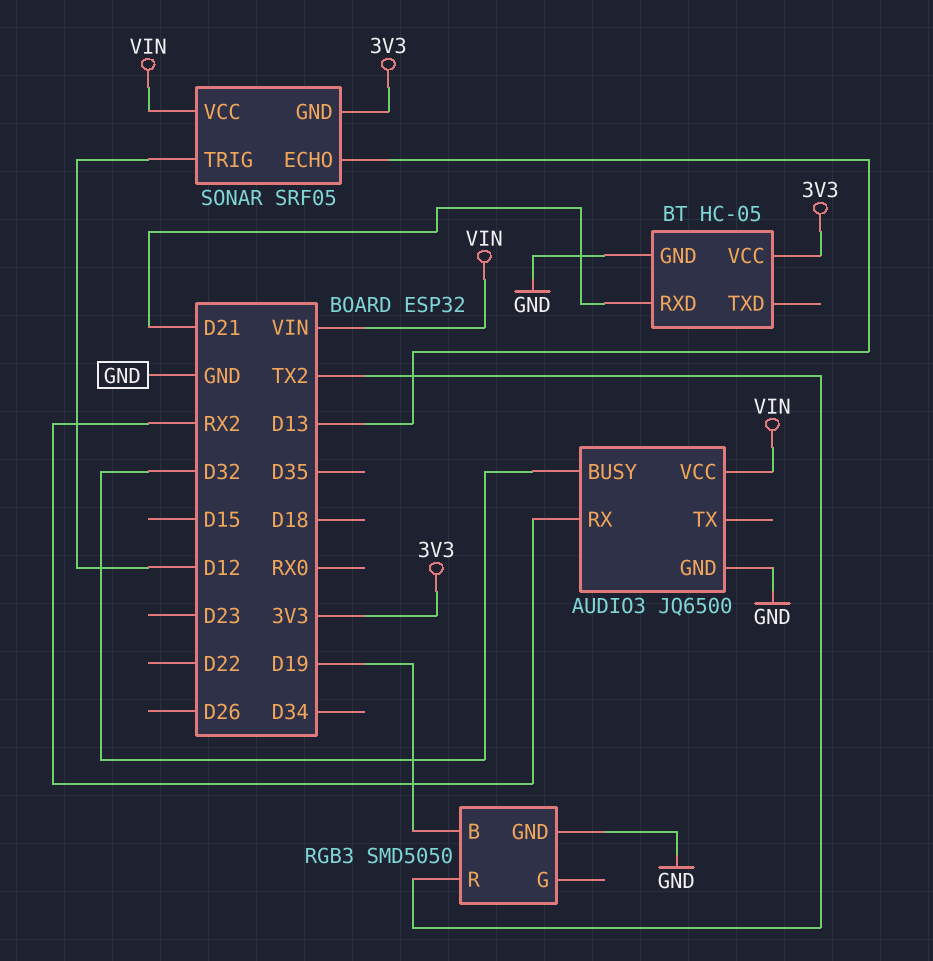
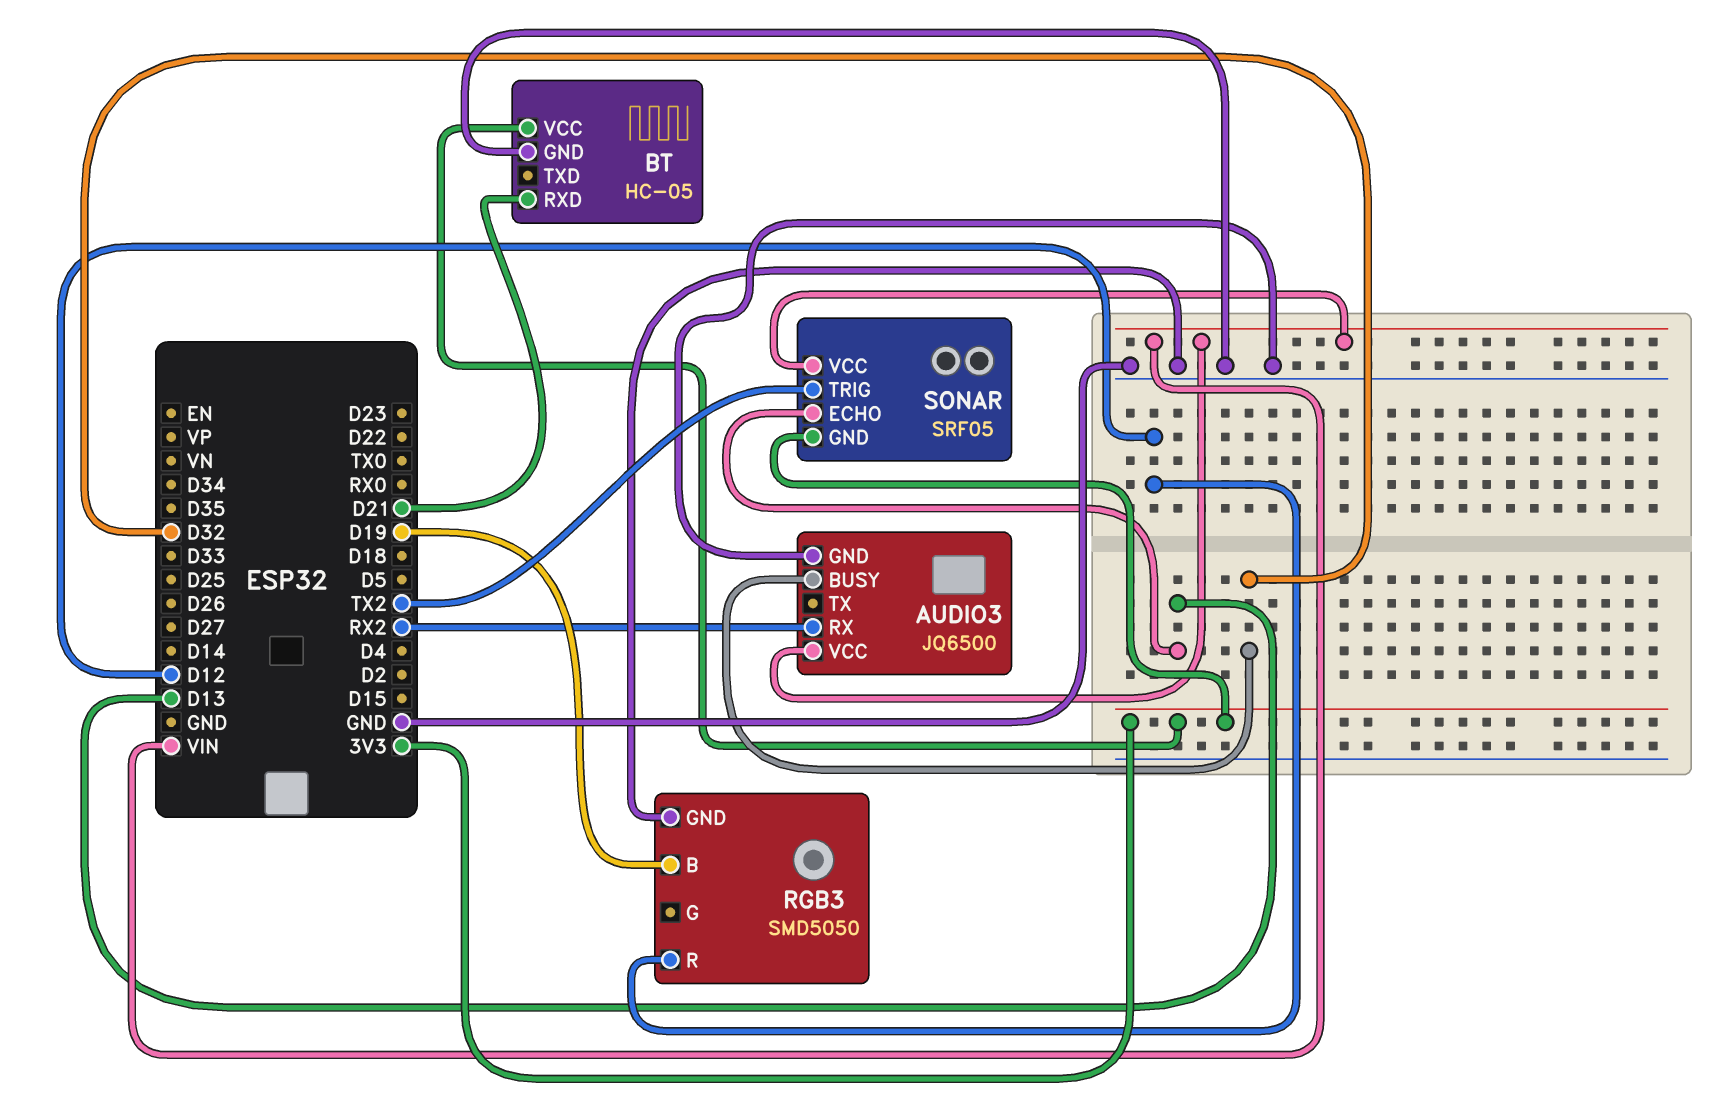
RGB3 pin R: TX2 -> D12
SONAR pin TRIG: D12 -> TX2

